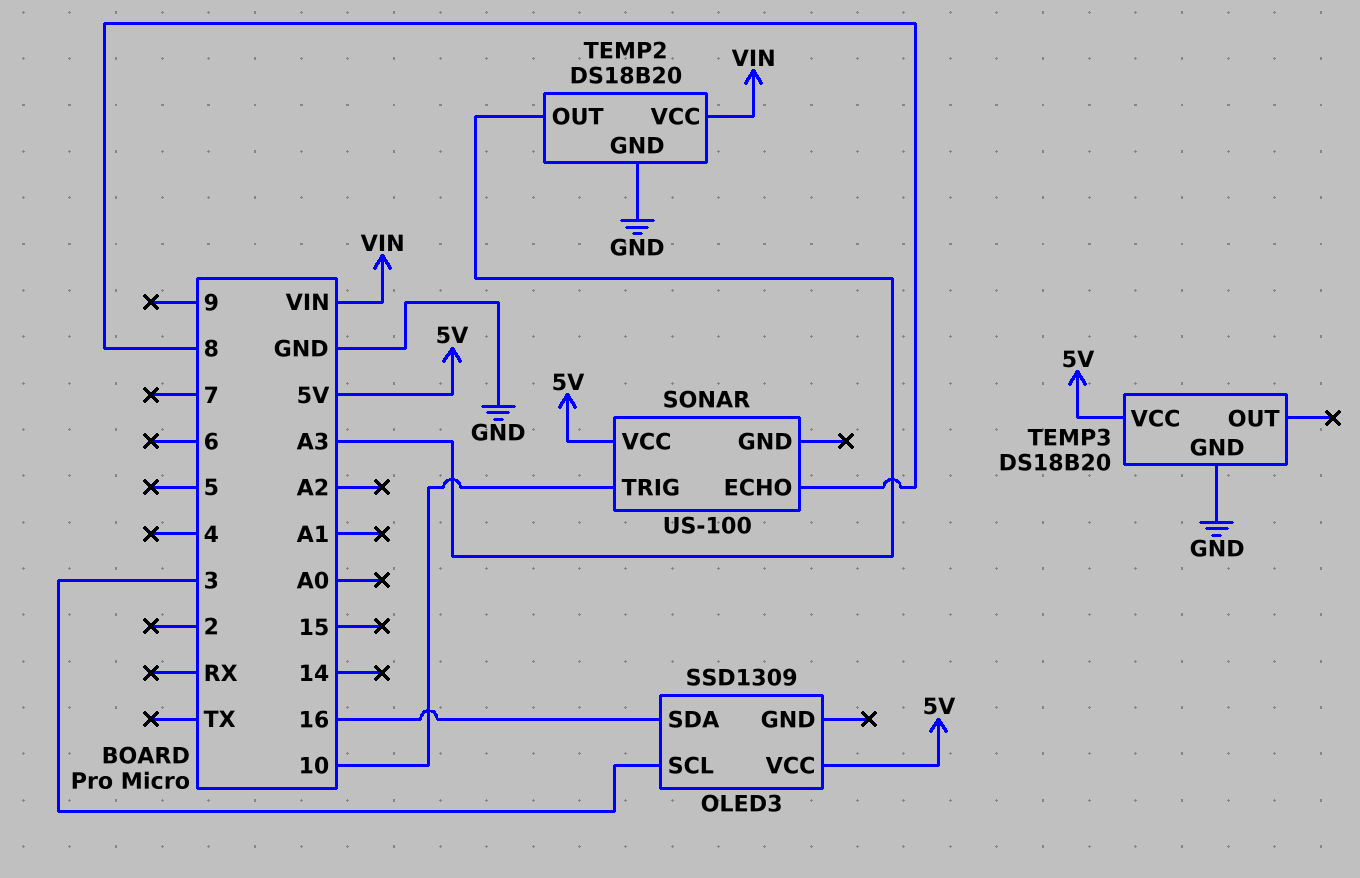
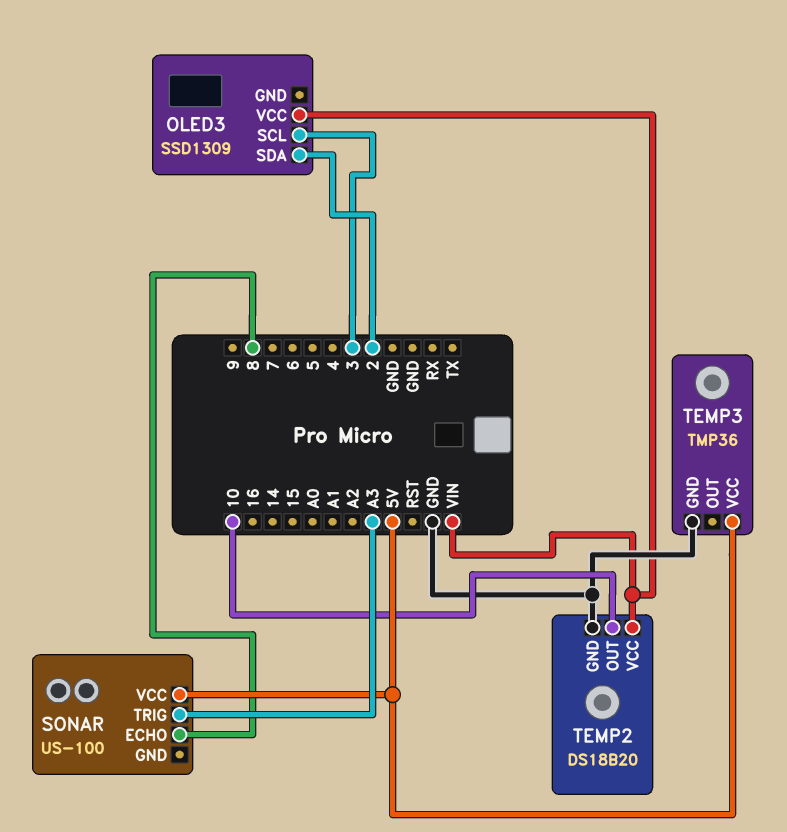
OLED3 pin SDA: 16 -> 2
OLED3 pin VCC: 5V -> VIN
SONAR pin TRIG: 10 -> A3
TEMP2 pin OUT: A3 -> 10
TEMP3: DS18B20 -> TMP36

